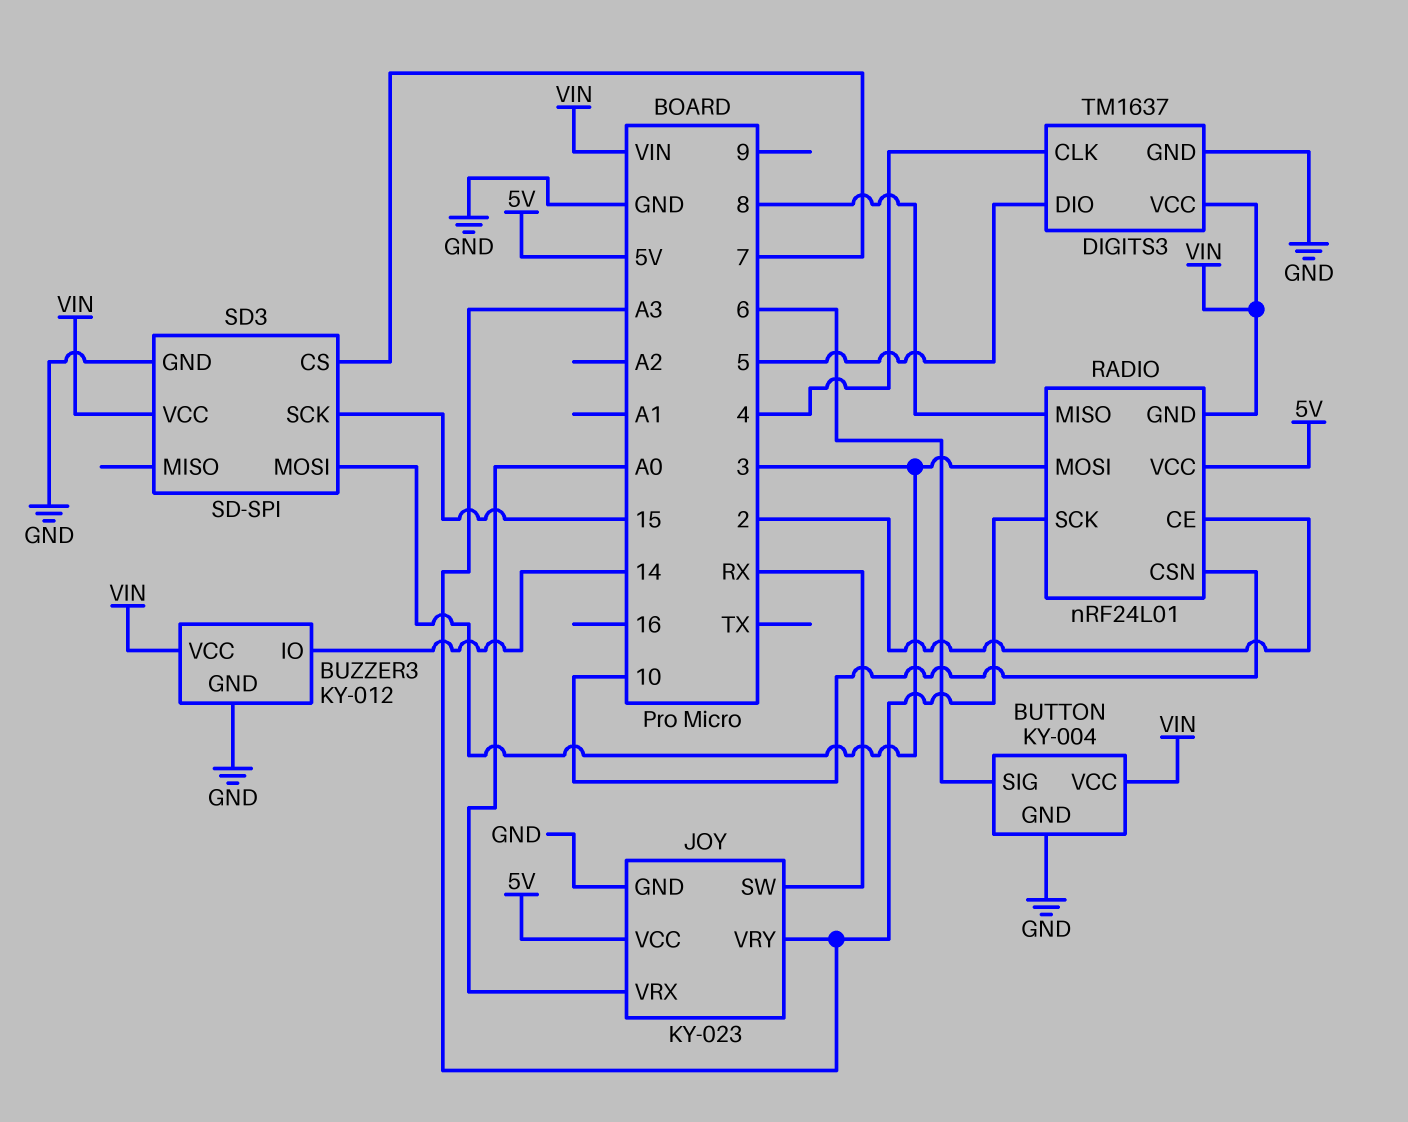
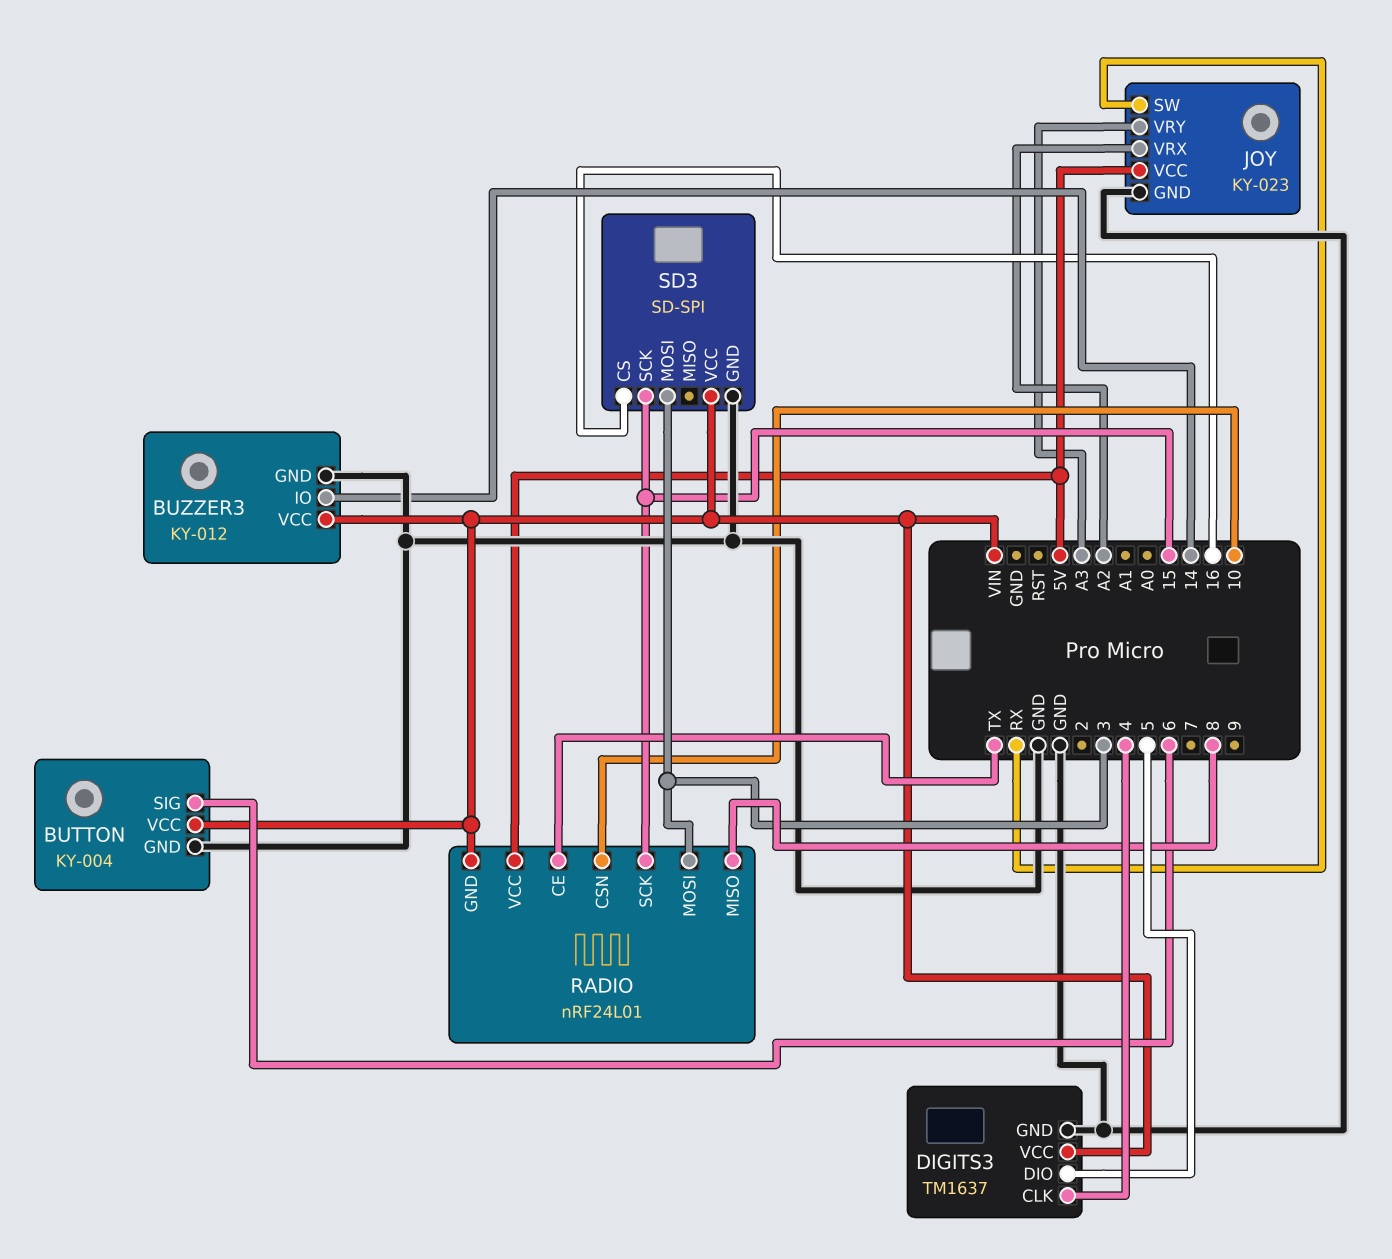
JOY pin VRX: A0 -> A2
RADIO pin CE: 2 -> TX
RADIO pin SCK: A3 -> 15
SD3 pin CS: 7 -> 16

